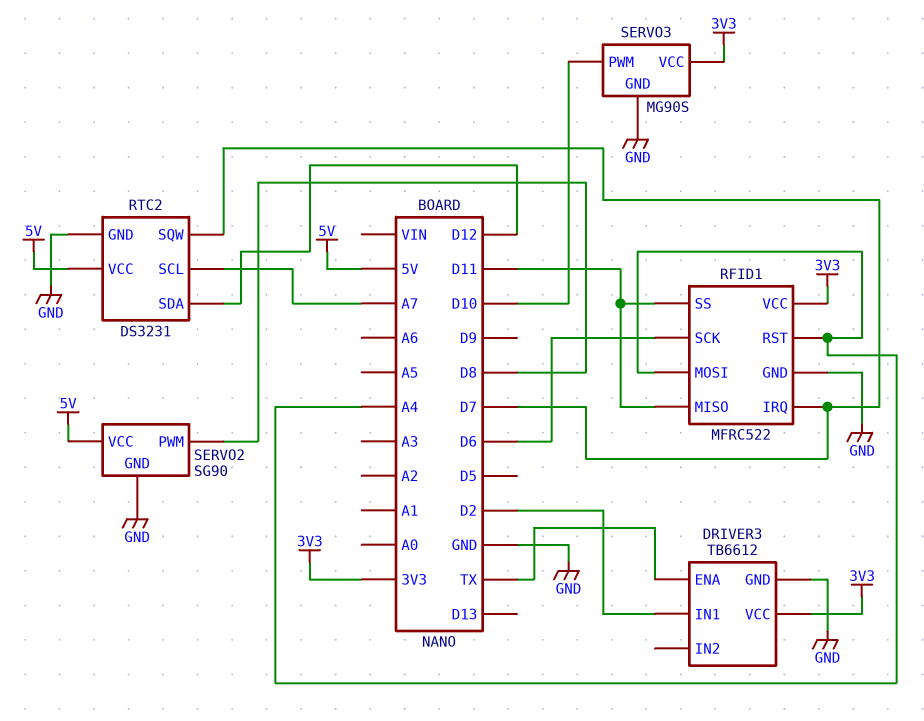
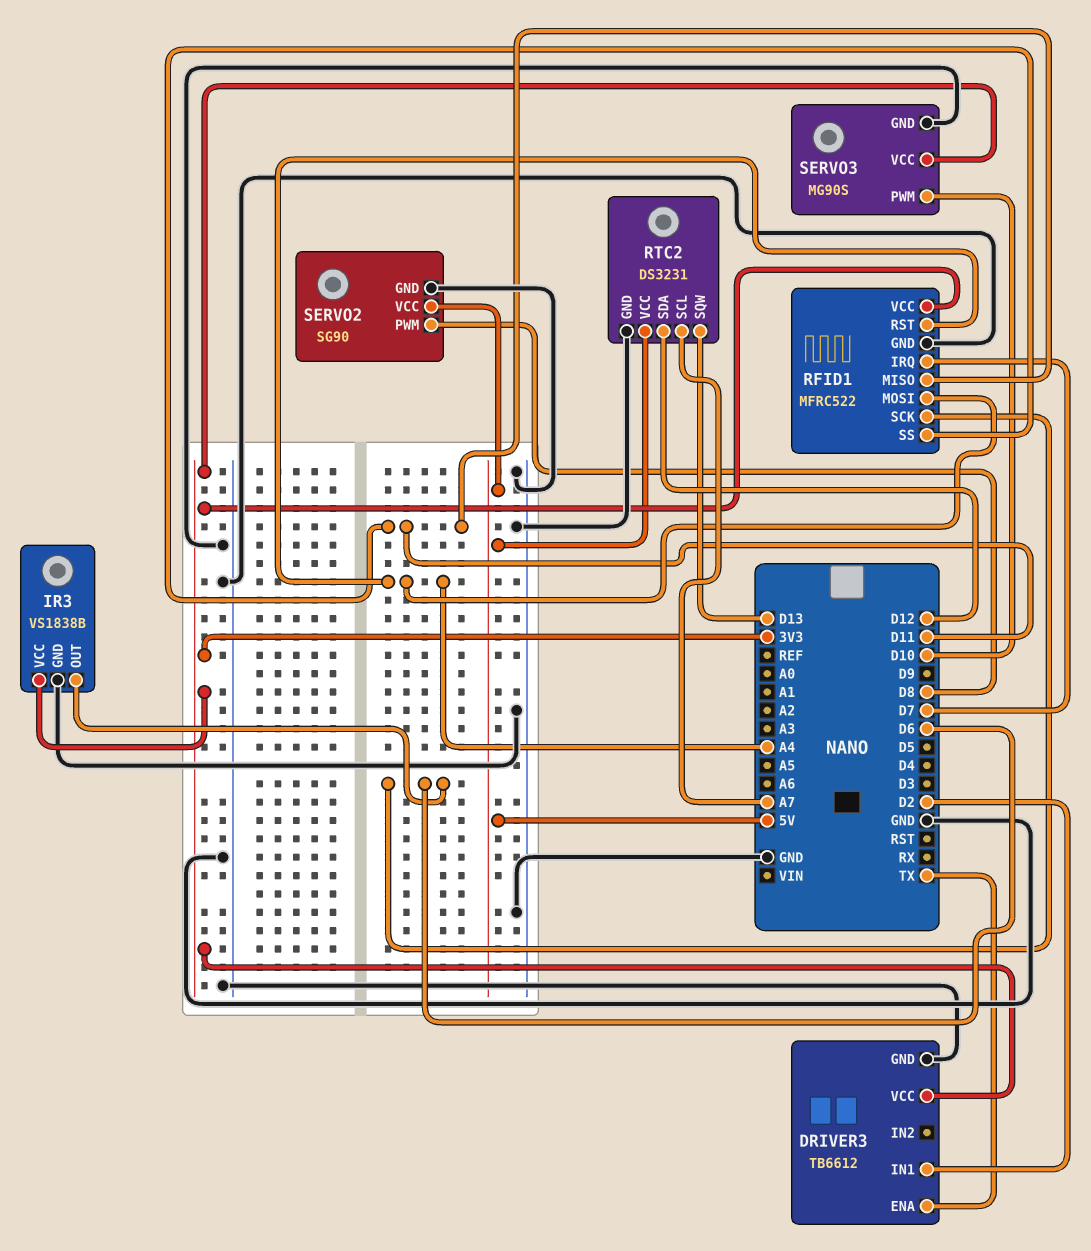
IR3: none -> VS1838B
IR3 pin GND: none -> GND
IR3 pin OUT: none -> D6
IR3 pin VCC: none -> 3V3
RTC2 pin SQW: D7 -> D13

